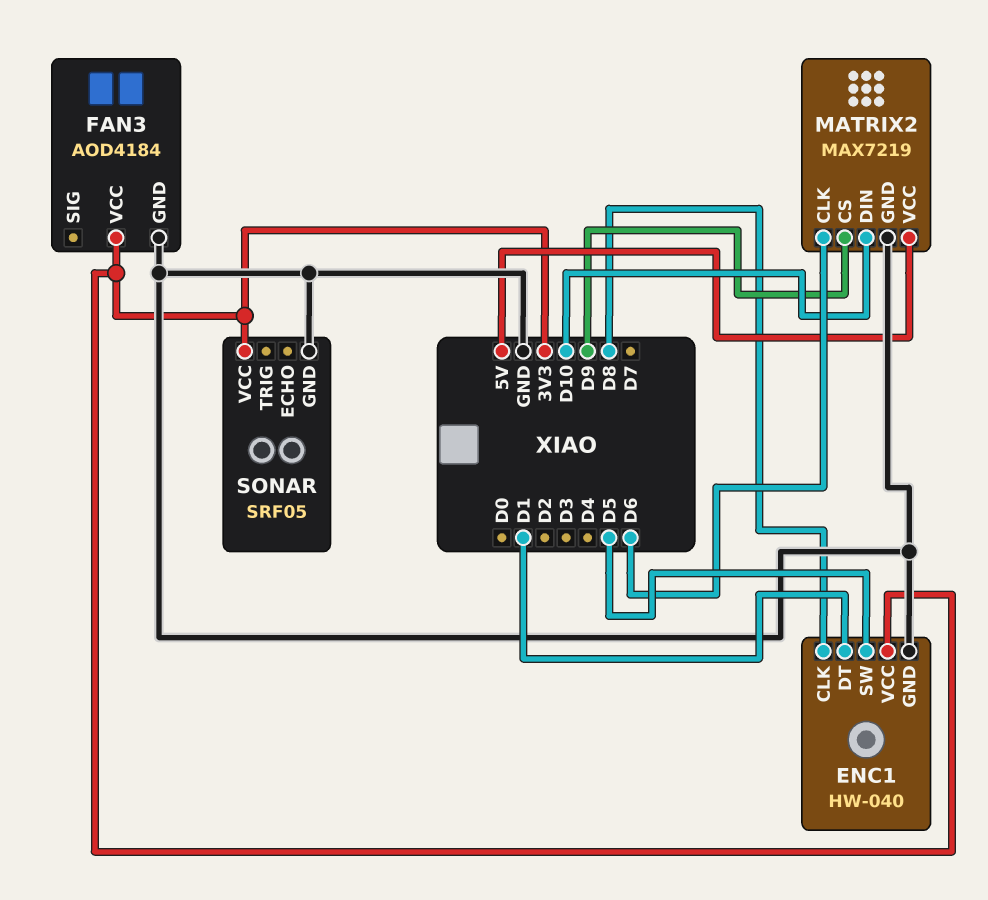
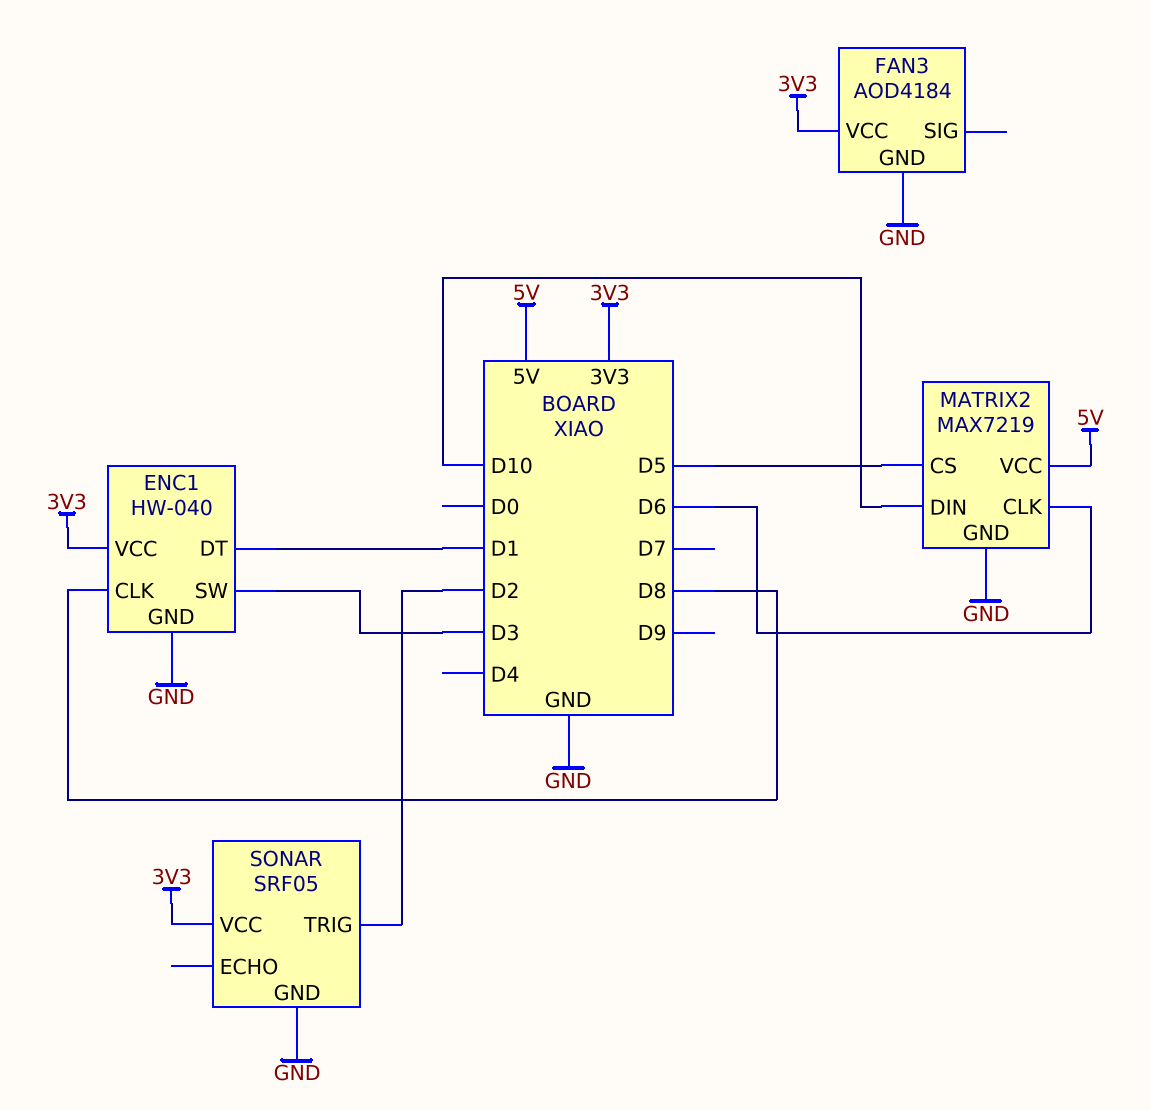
ENC1 pin SW: D5 -> D3
MATRIX2 pin CS: D9 -> D5
SONAR pin TRIG: none -> D2

